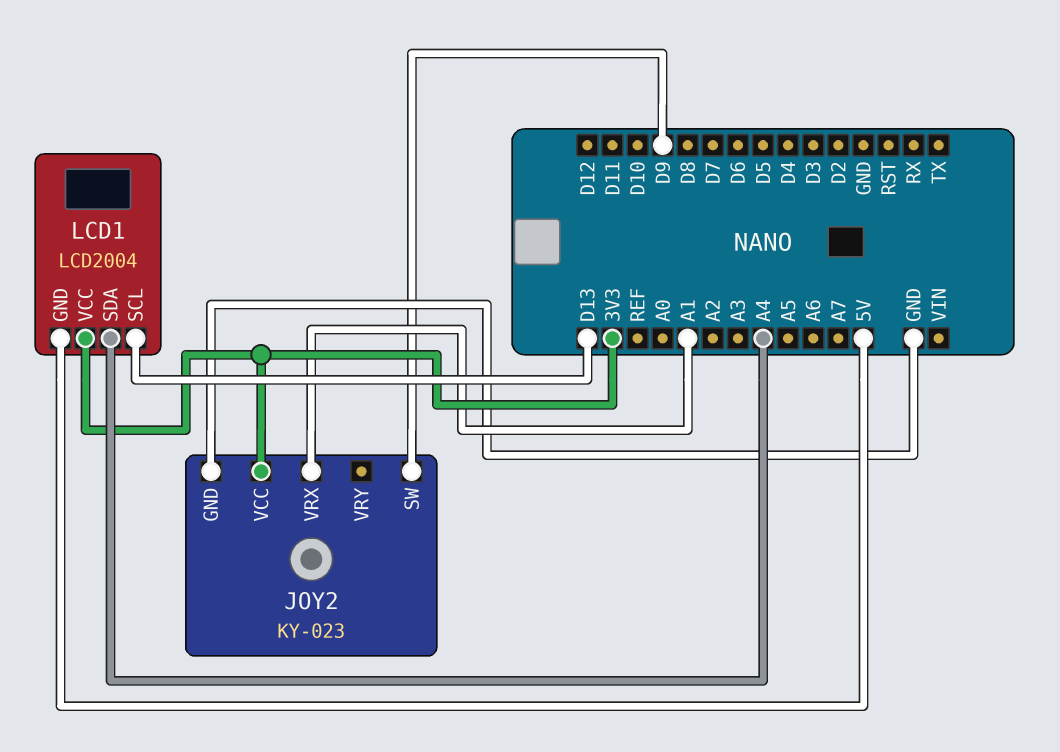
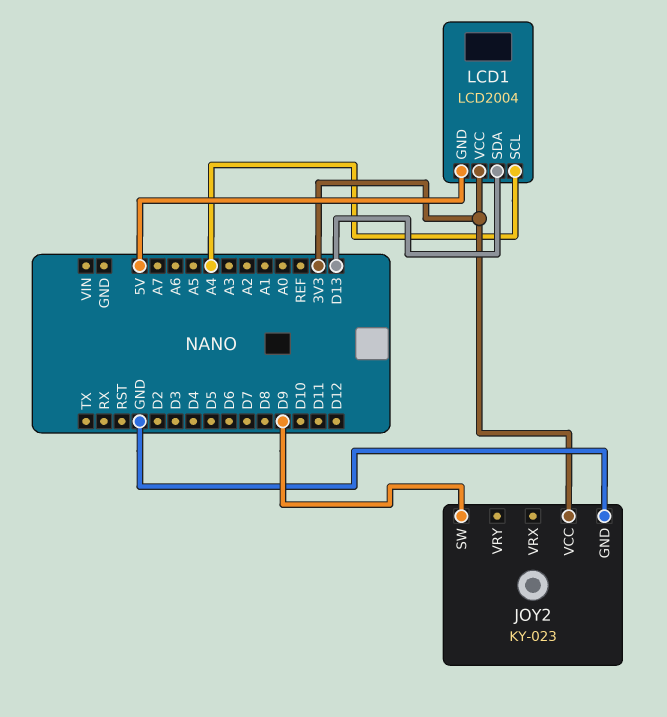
JOY2 pin VRX: A1 -> none
LCD1 pin SCL: D13 -> A4
LCD1 pin SDA: A4 -> D13

